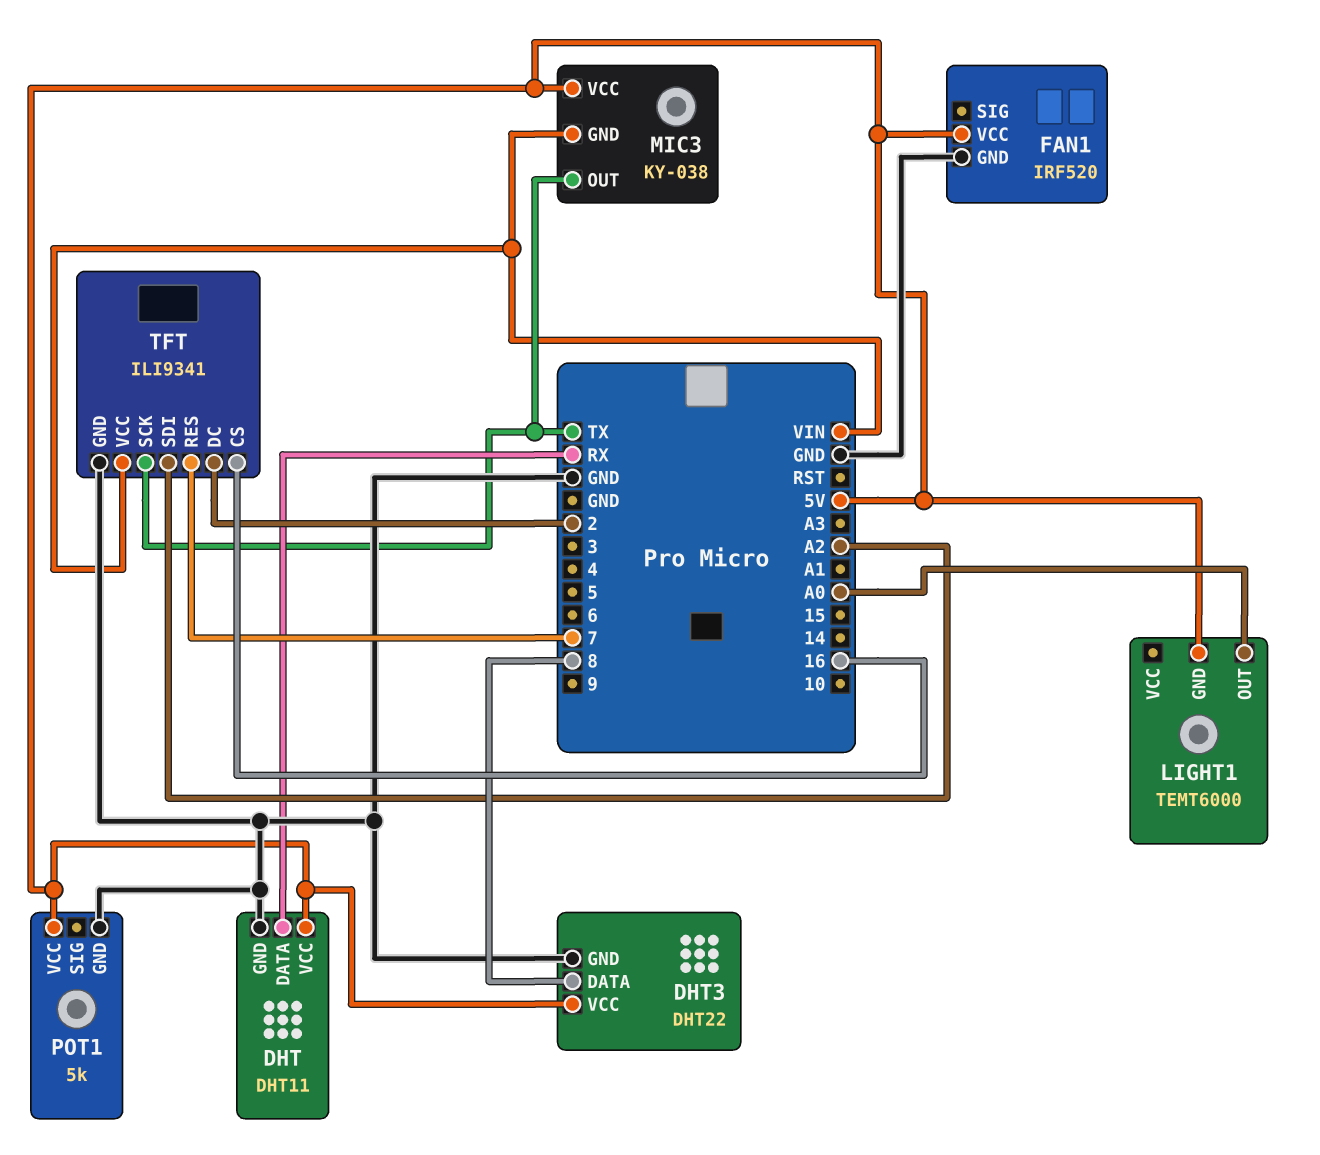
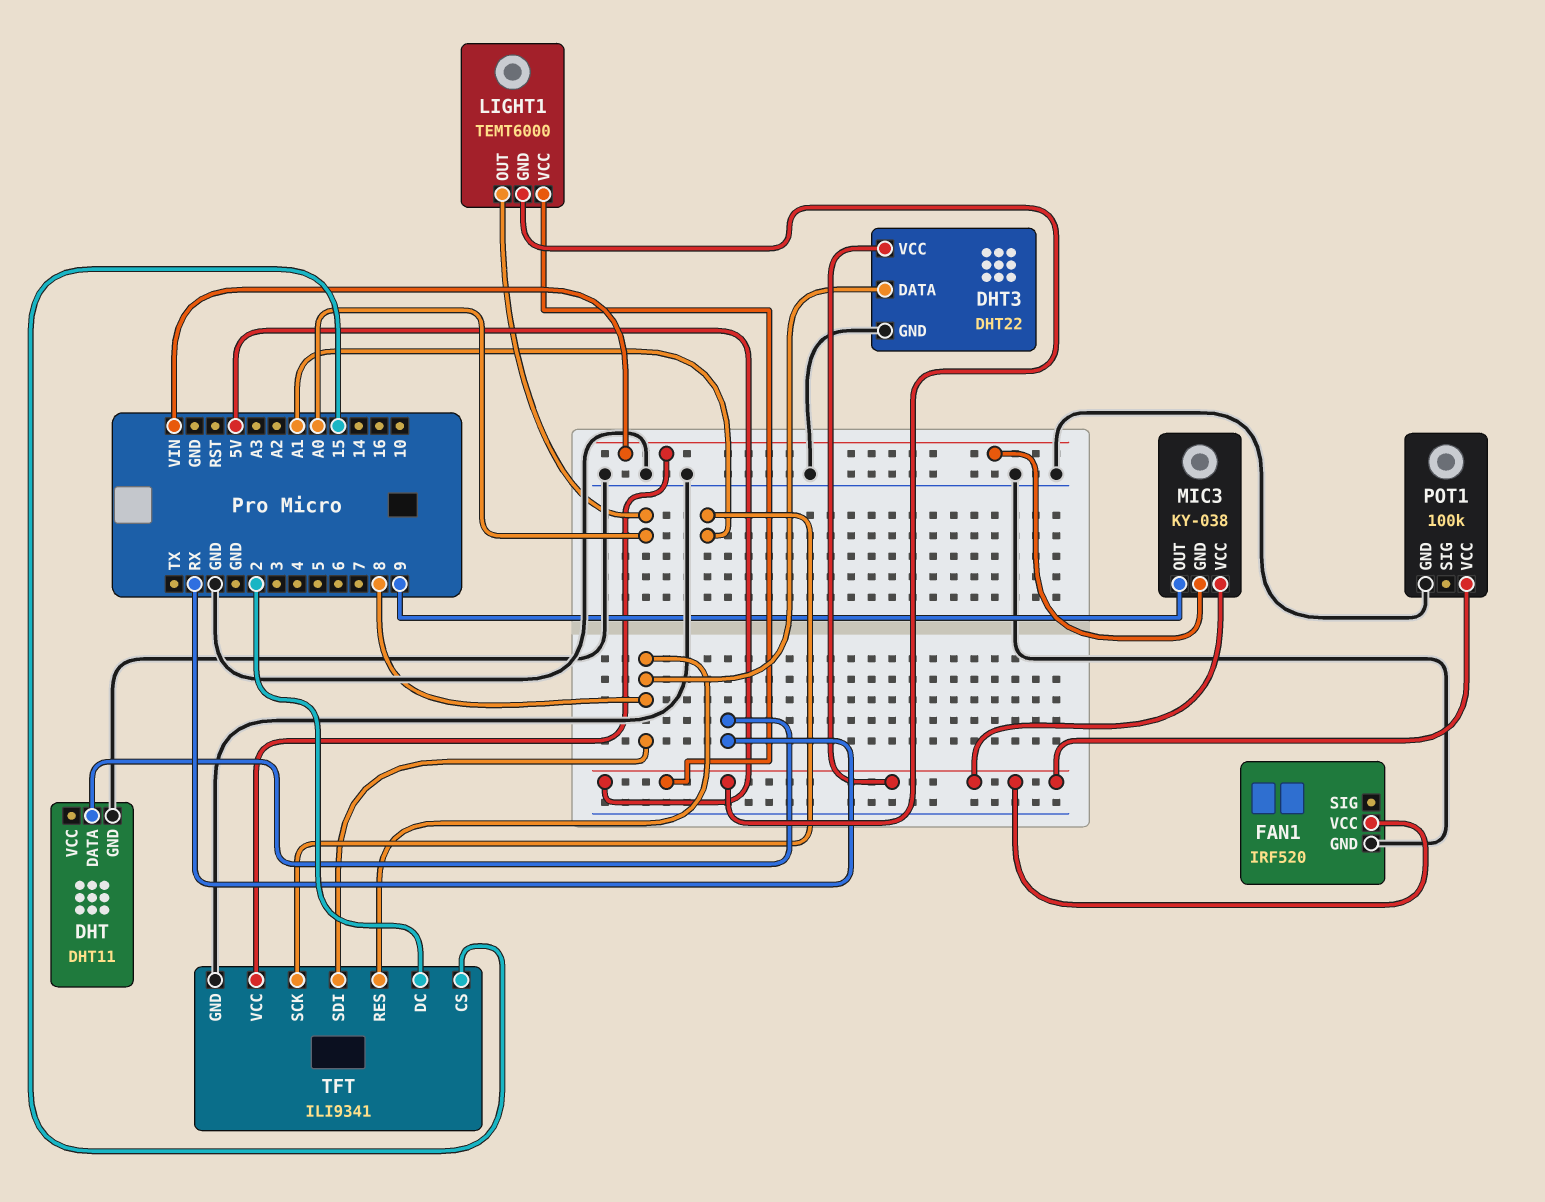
DHT pin VCC: 5V -> none
LIGHT1 pin VCC: none -> 5V
MIC3 pin OUT: TX -> 9
POT1: 5k -> 100k
TFT pin CS: 16 -> 15
TFT pin RES: 7 -> 8
TFT pin SCK: TX -> A1
TFT pin SDI: A2 -> 8

